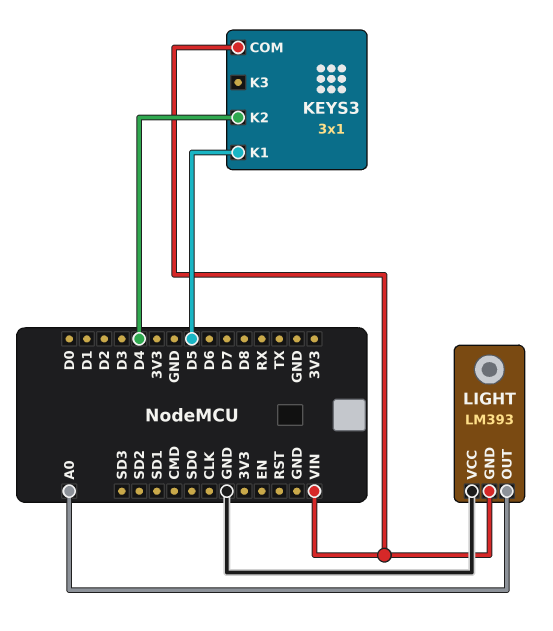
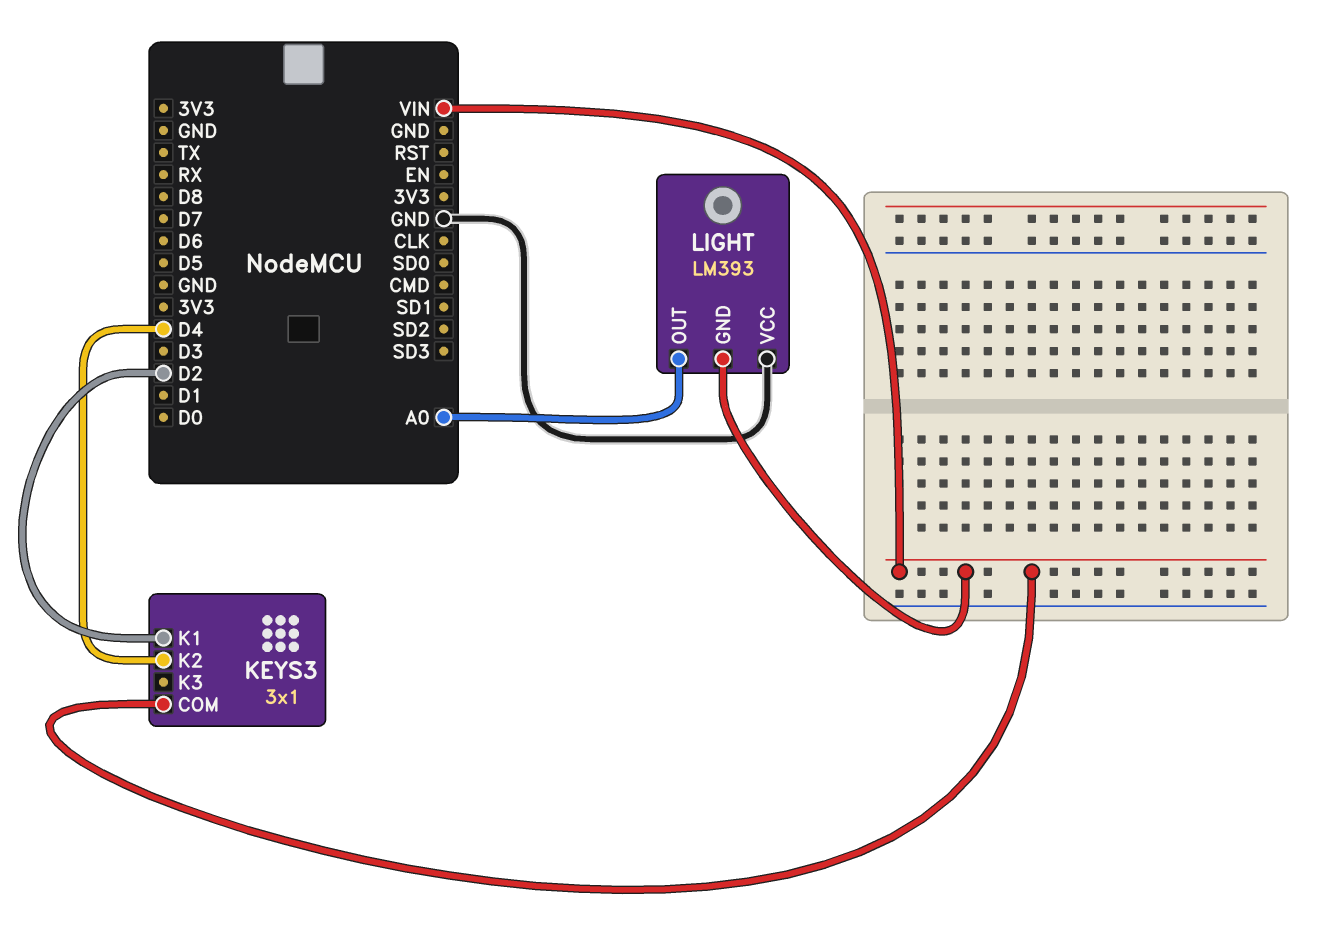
KEYS3 pin K1: D5 -> D2

